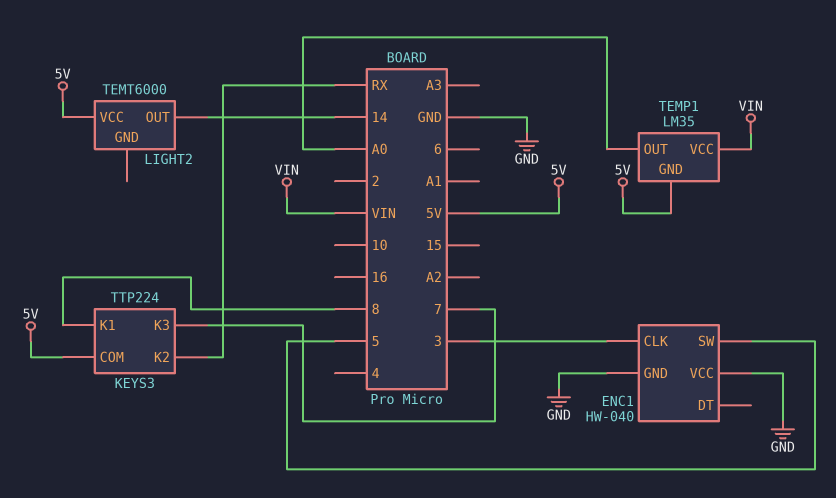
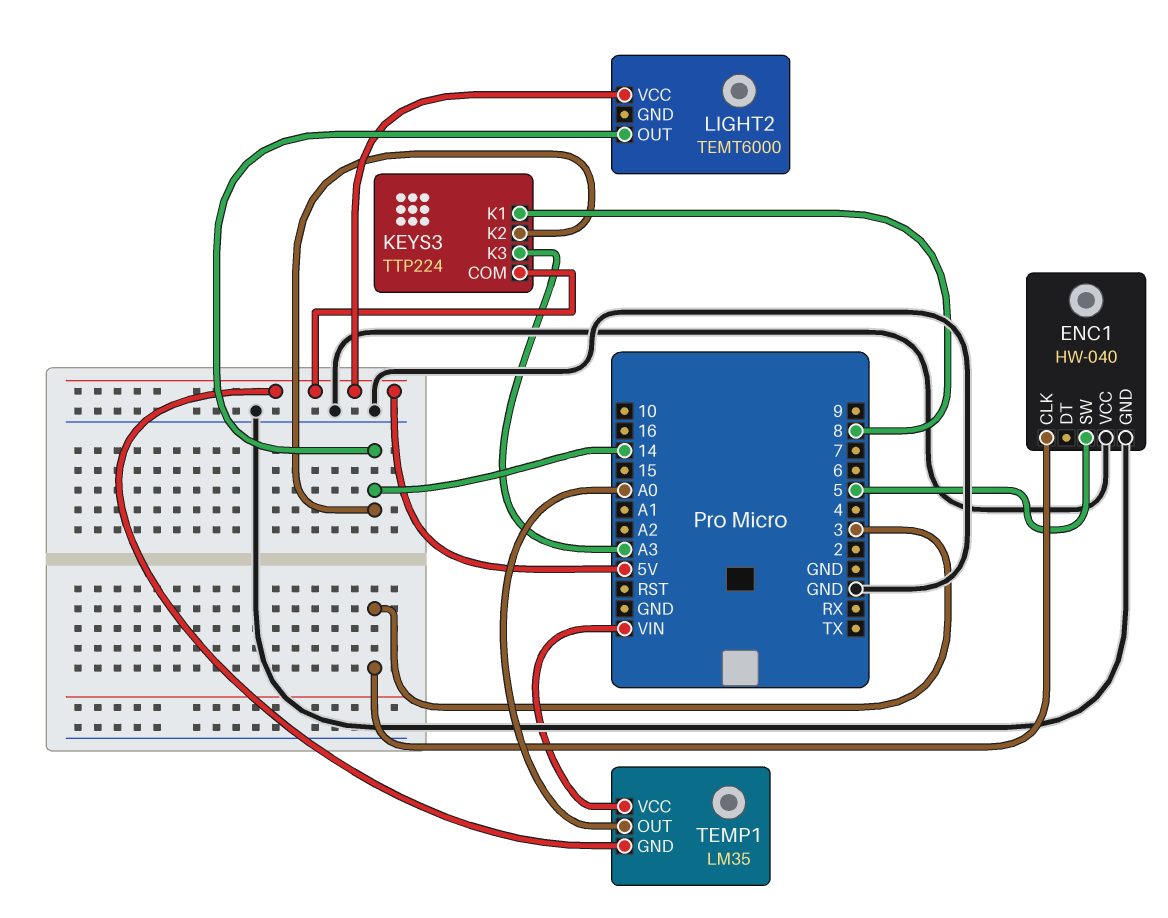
KEYS3 pin K2: RX -> 14
KEYS3 pin K3: 7 -> A3

